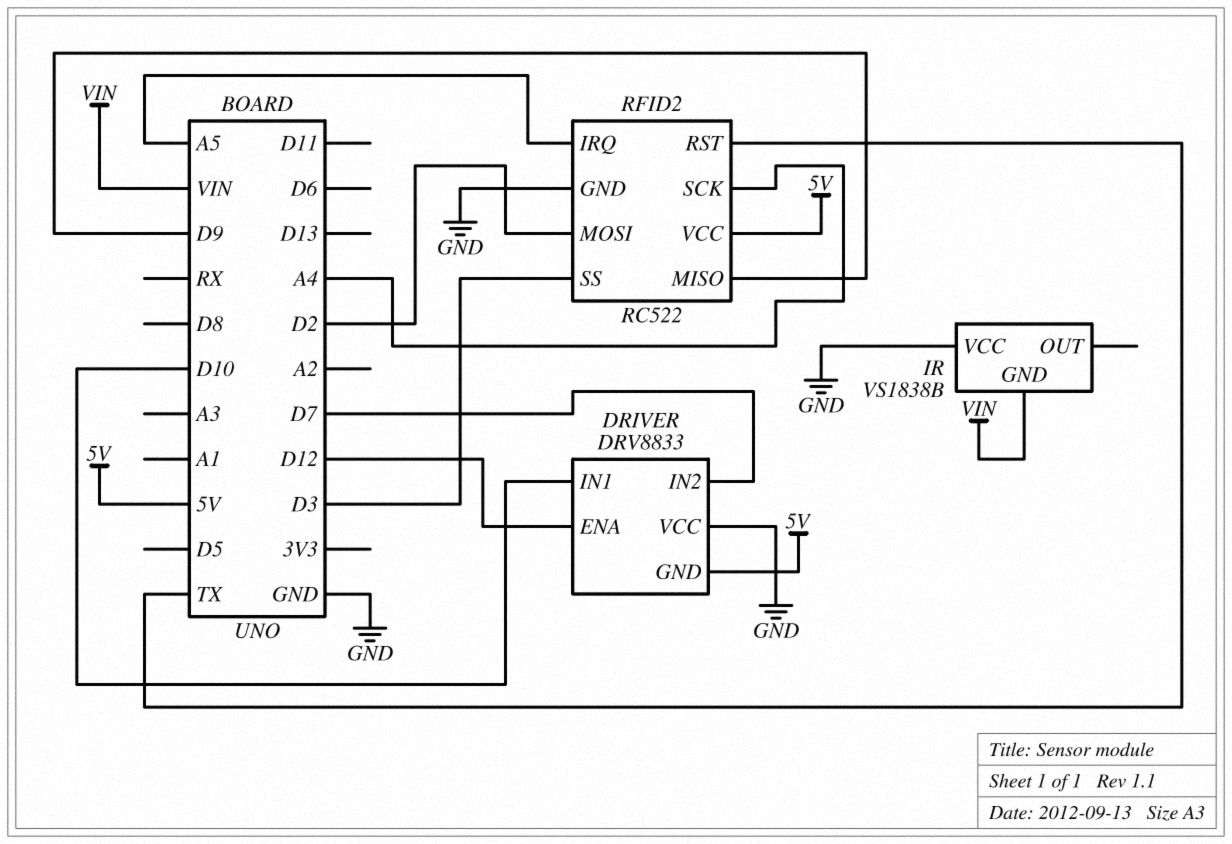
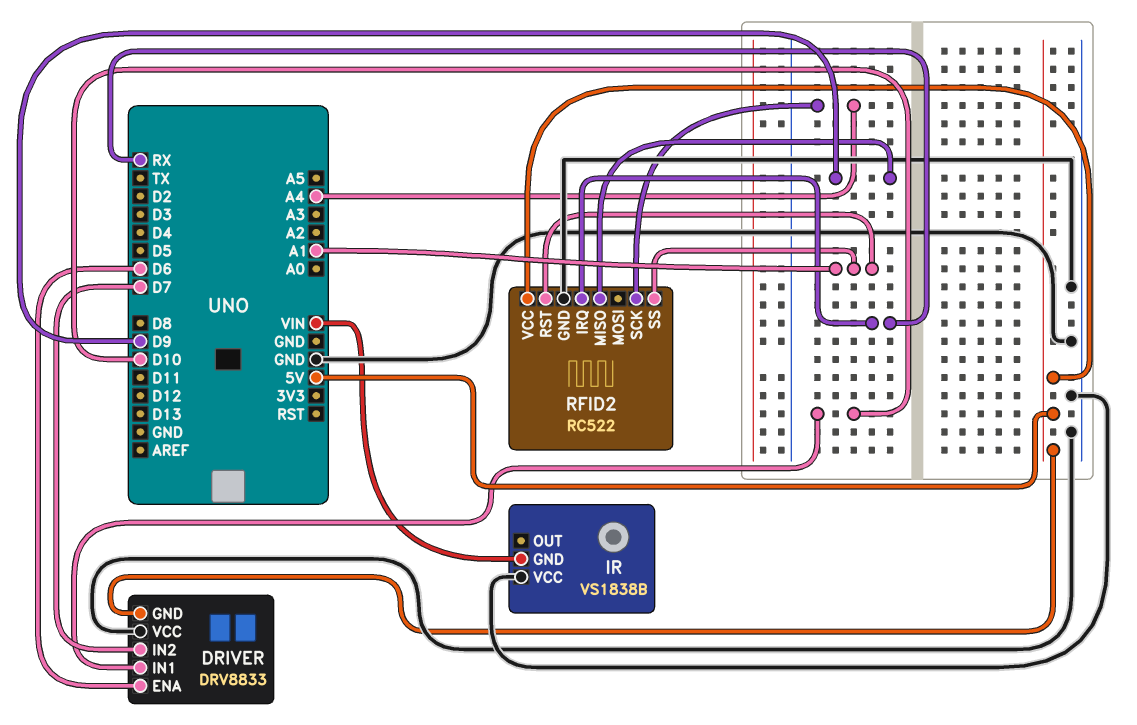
DRIVER pin ENA: D12 -> D6
RFID2 pin IRQ: A5 -> RX
RFID2 pin MOSI: D2 -> none
RFID2 pin RST: TX -> A1
RFID2 pin SS: D3 -> A1

